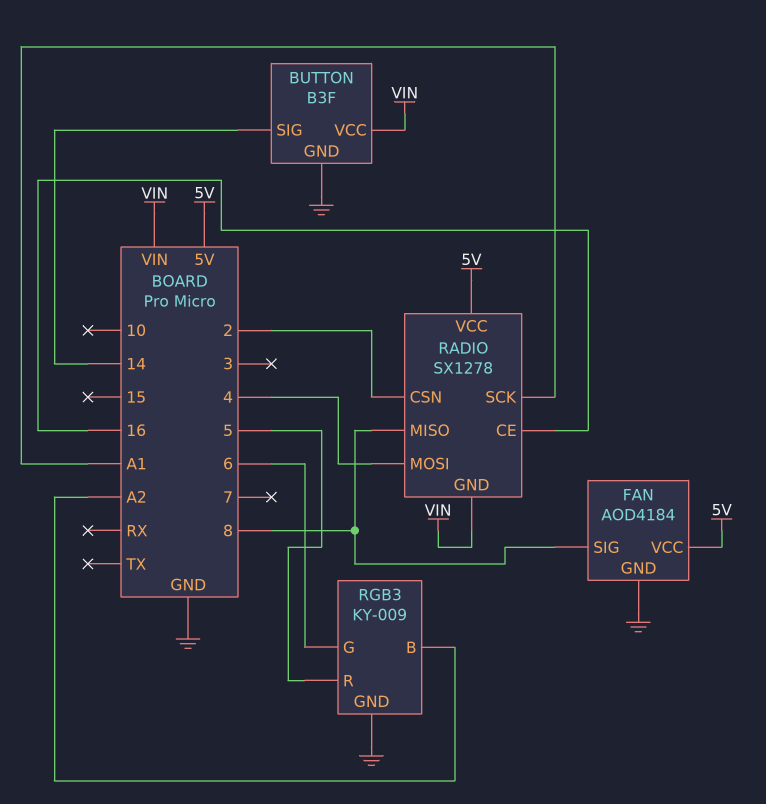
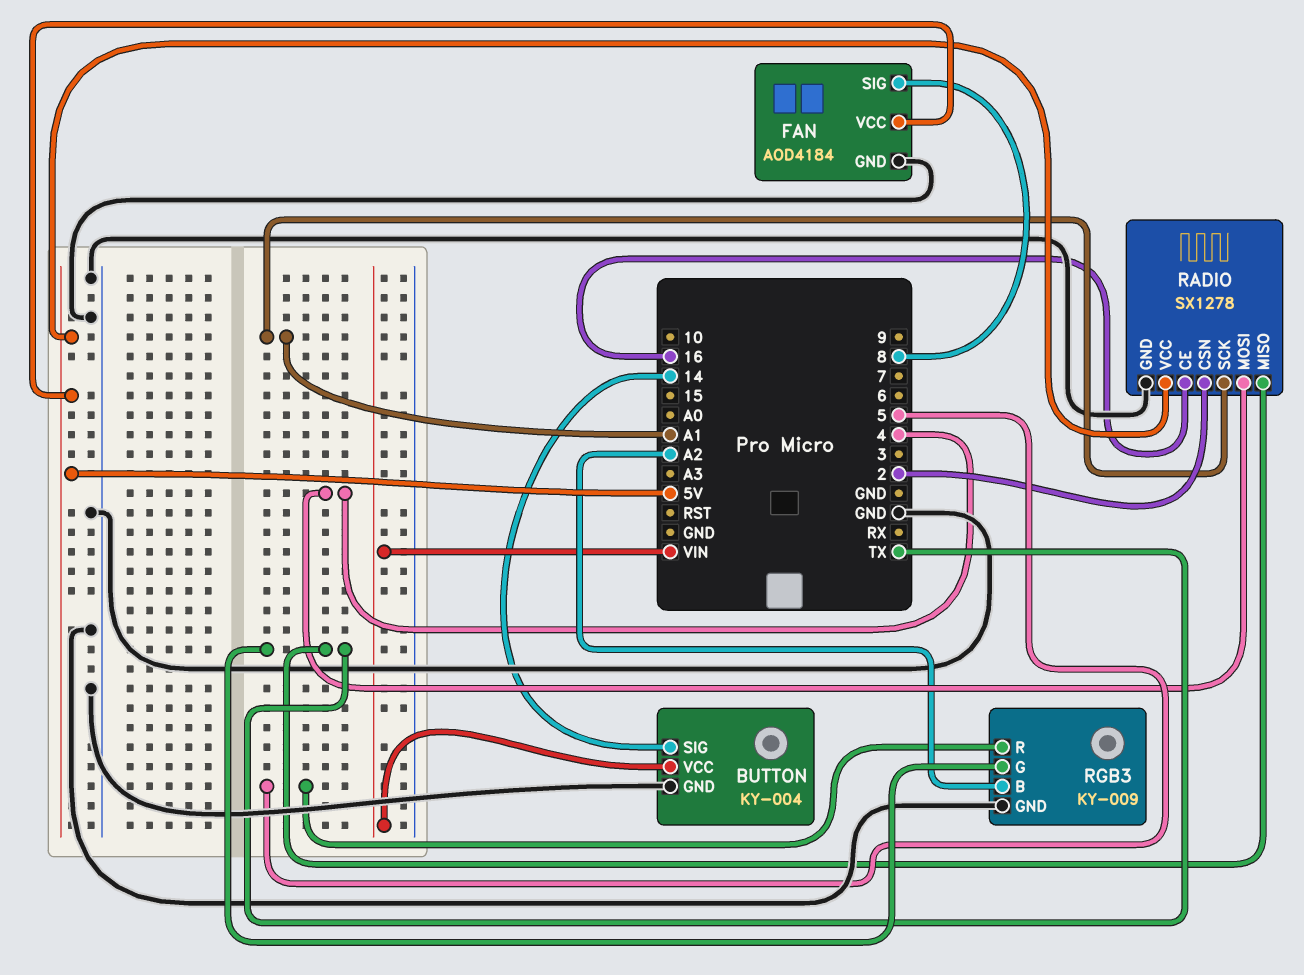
BUTTON: B3F -> KY-004
RADIO pin GND: VIN -> GND
RADIO pin MISO: 8 -> TX
RGB3 pin G: 6 -> TX

